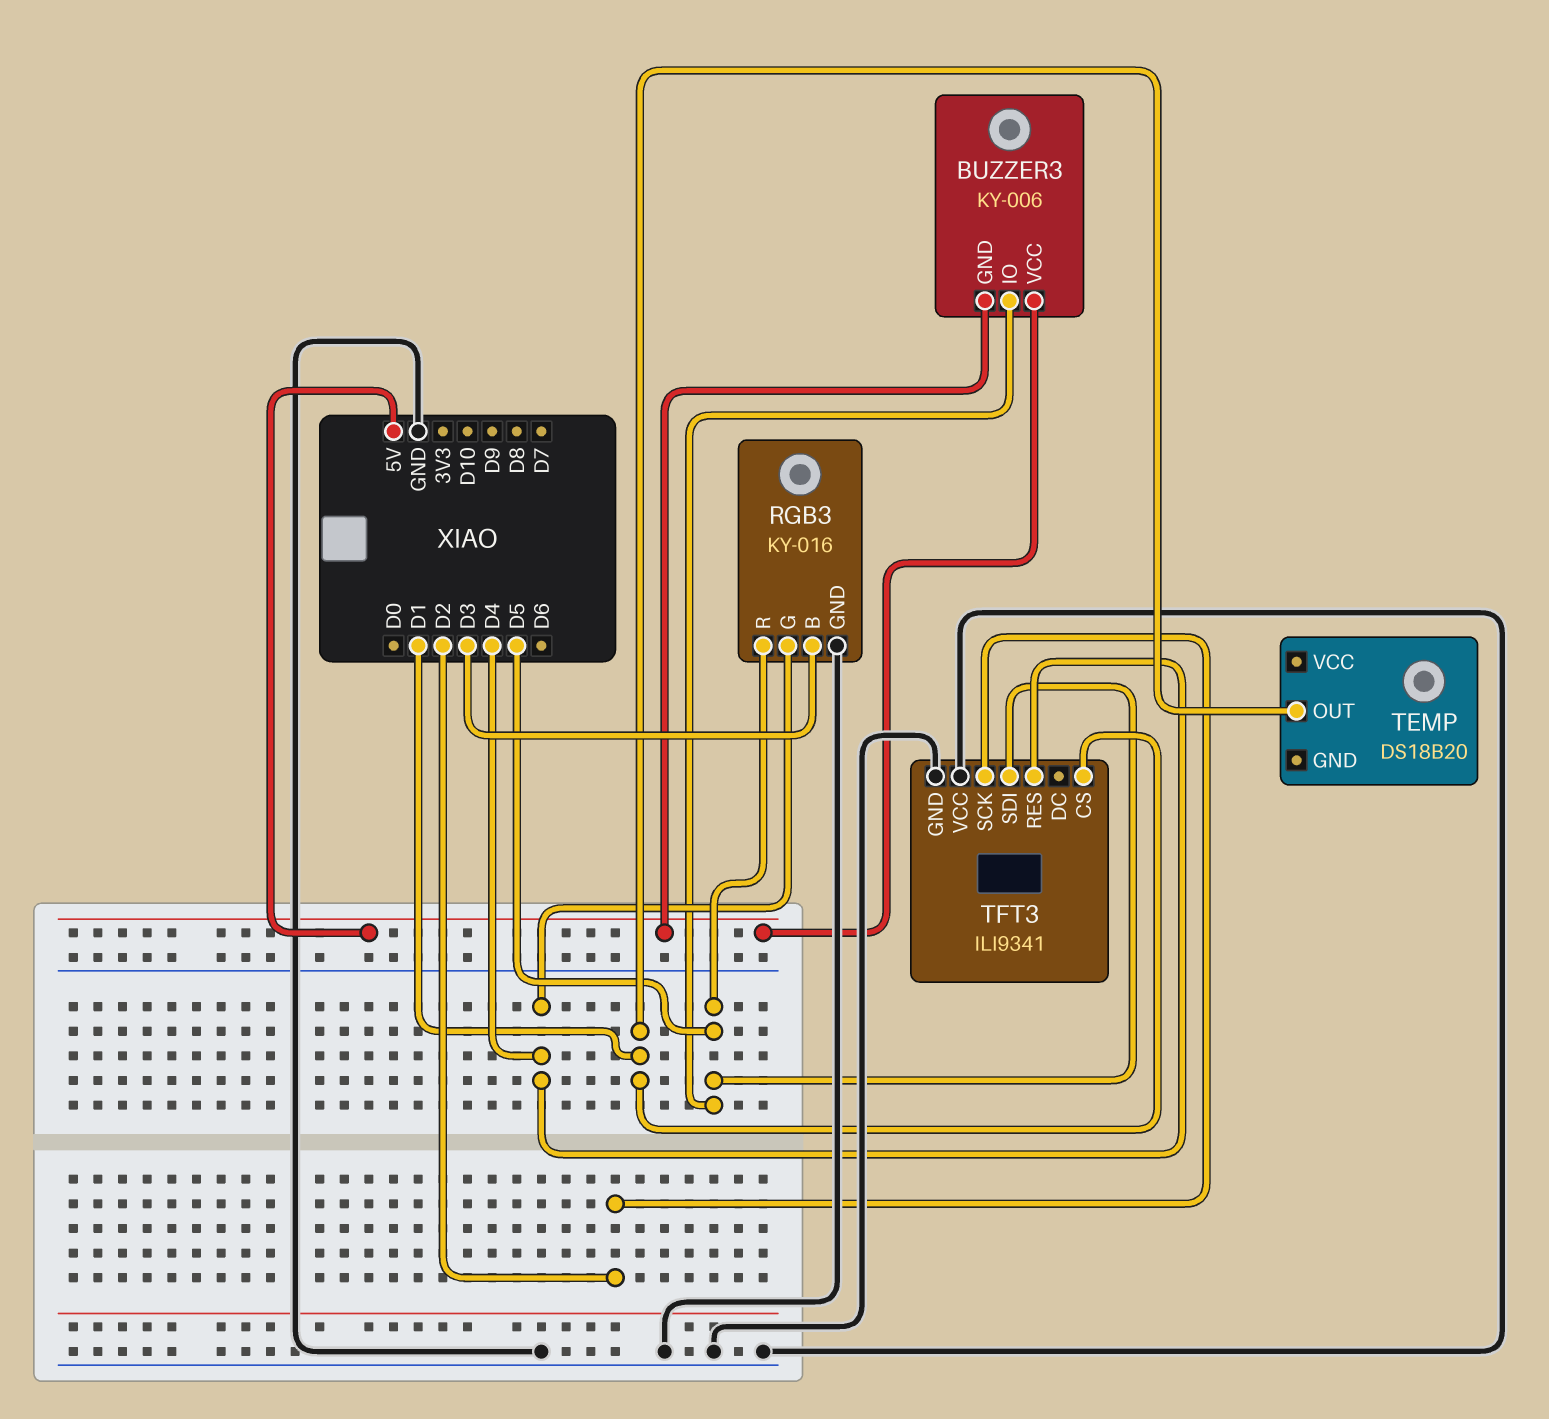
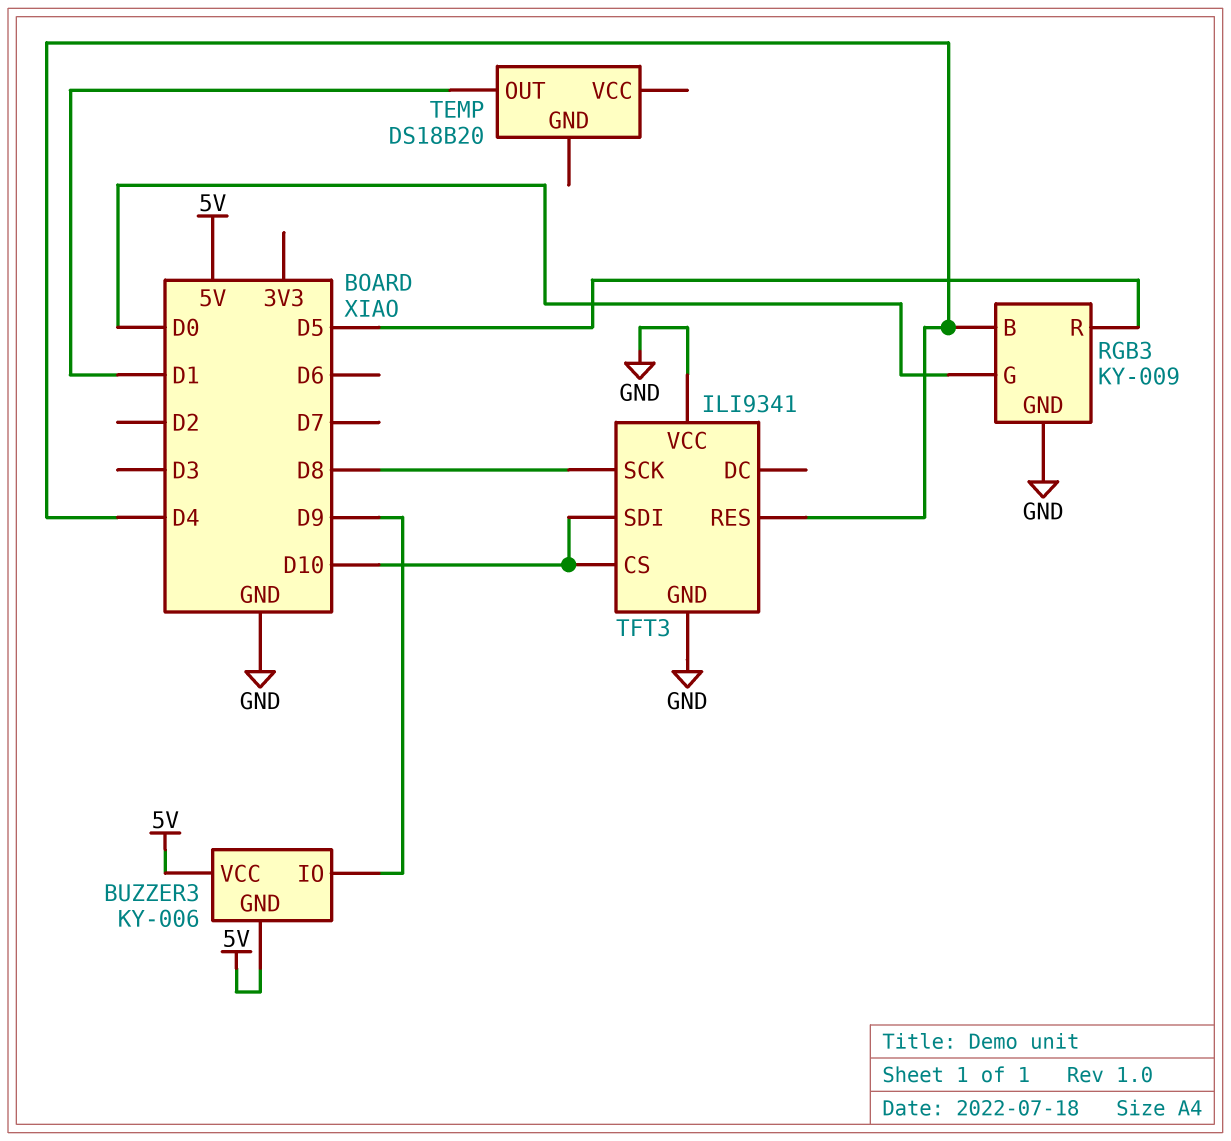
BUZZER3 pin IO: D5 -> D9
RGB3: KY-016 -> KY-009
RGB3 pin B: D3 -> D4
RGB3 pin G: D4 -> D0
TFT3 pin CS: D1 -> D10
TFT3 pin SCK: D2 -> D8
TFT3 pin SDI: D5 -> D10

